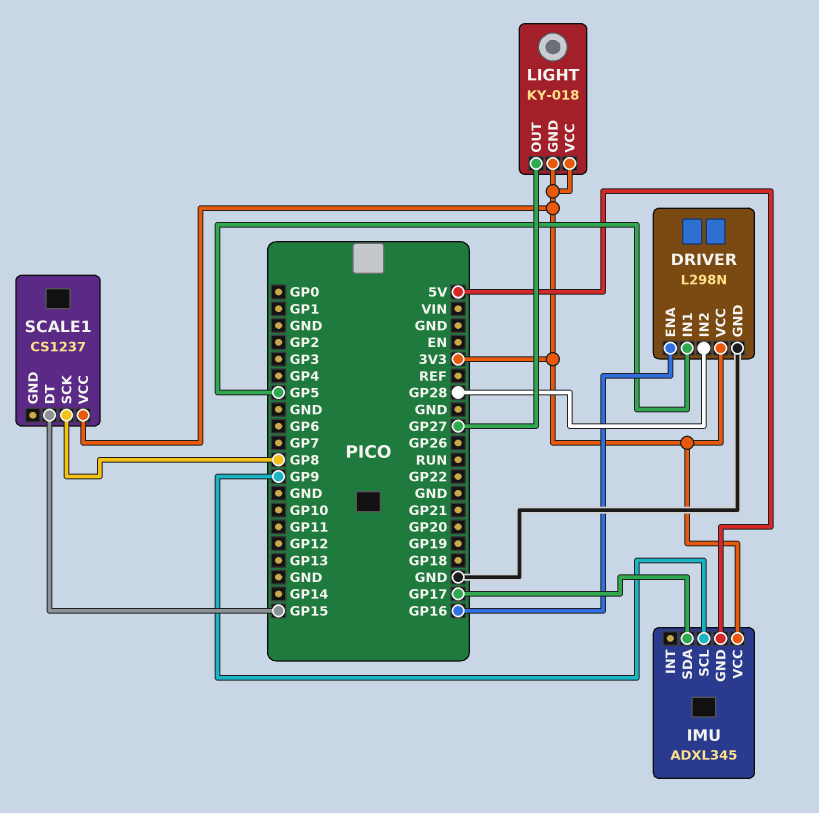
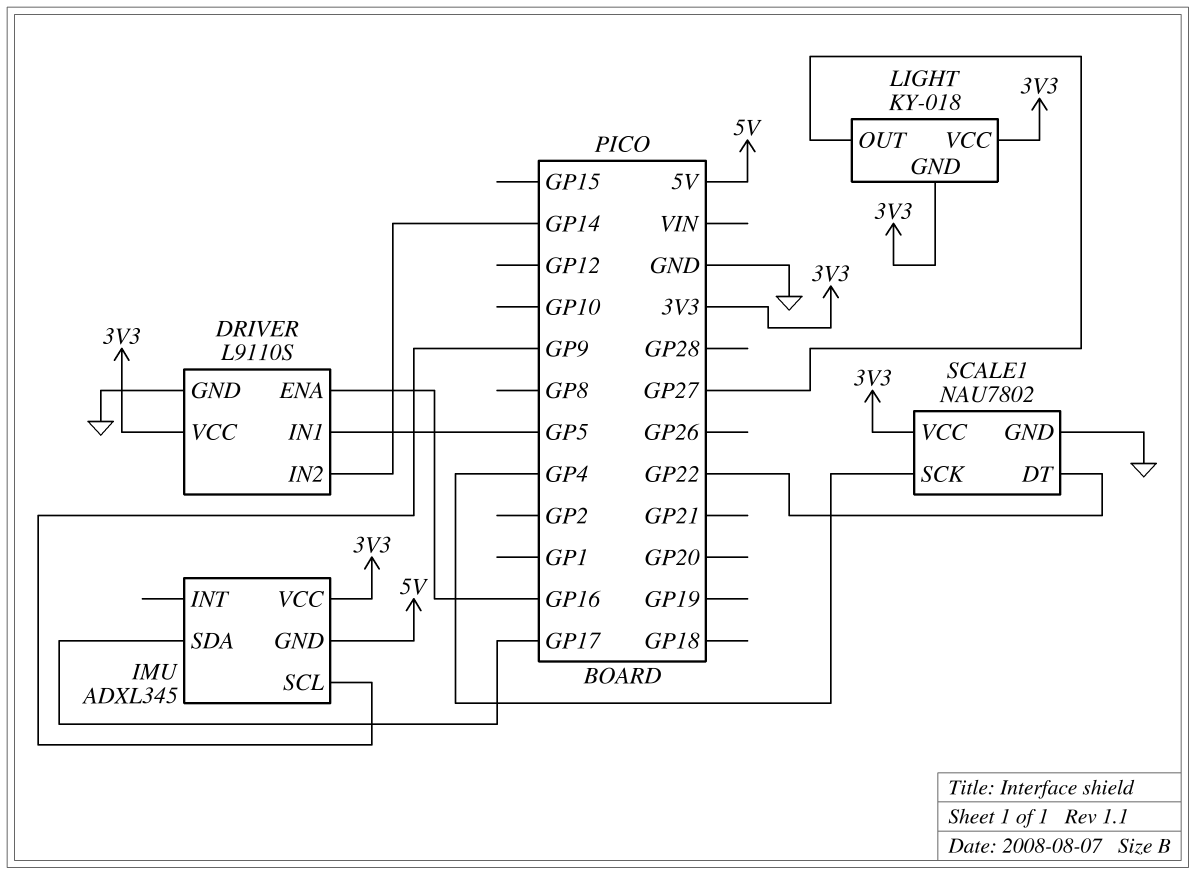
DRIVER: L298N -> L9110S
DRIVER pin IN2: GP28 -> GP14
SCALE1: CS1237 -> NAU7802
SCALE1 pin DT: GP15 -> GP22
SCALE1 pin GND: none -> GND
SCALE1 pin SCK: GP8 -> GP4

